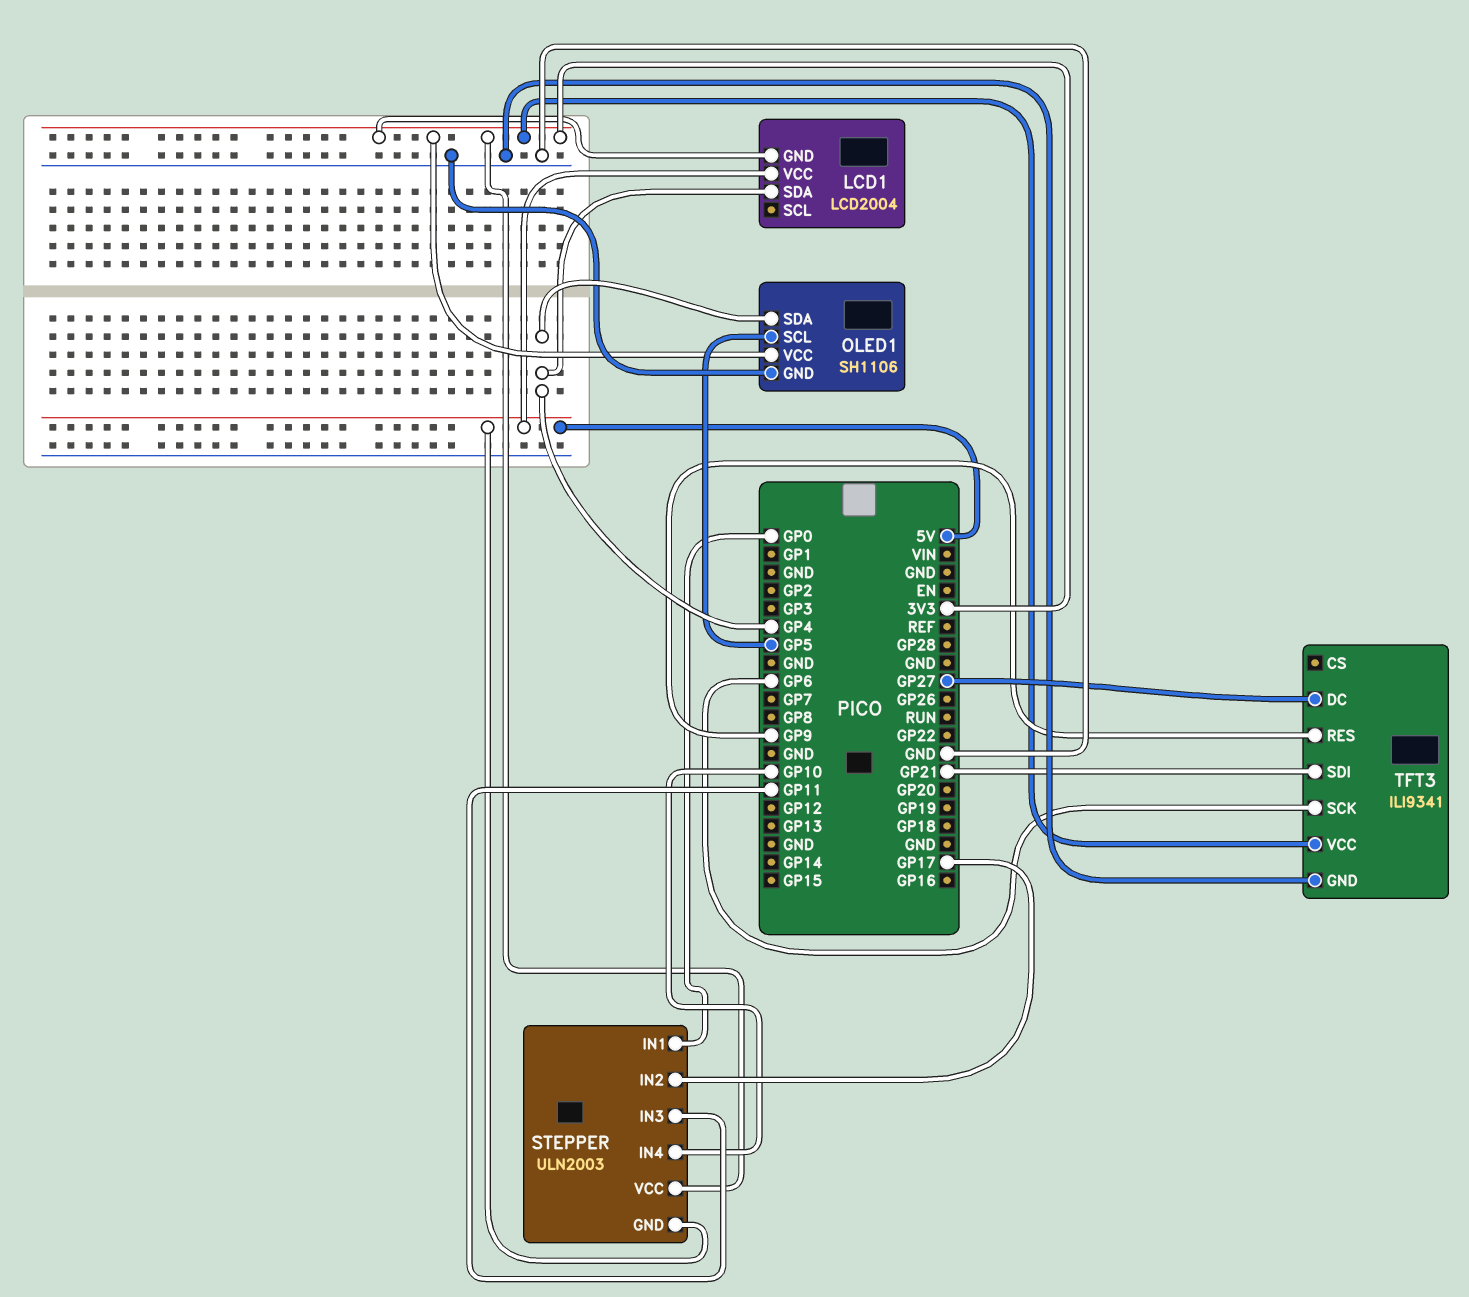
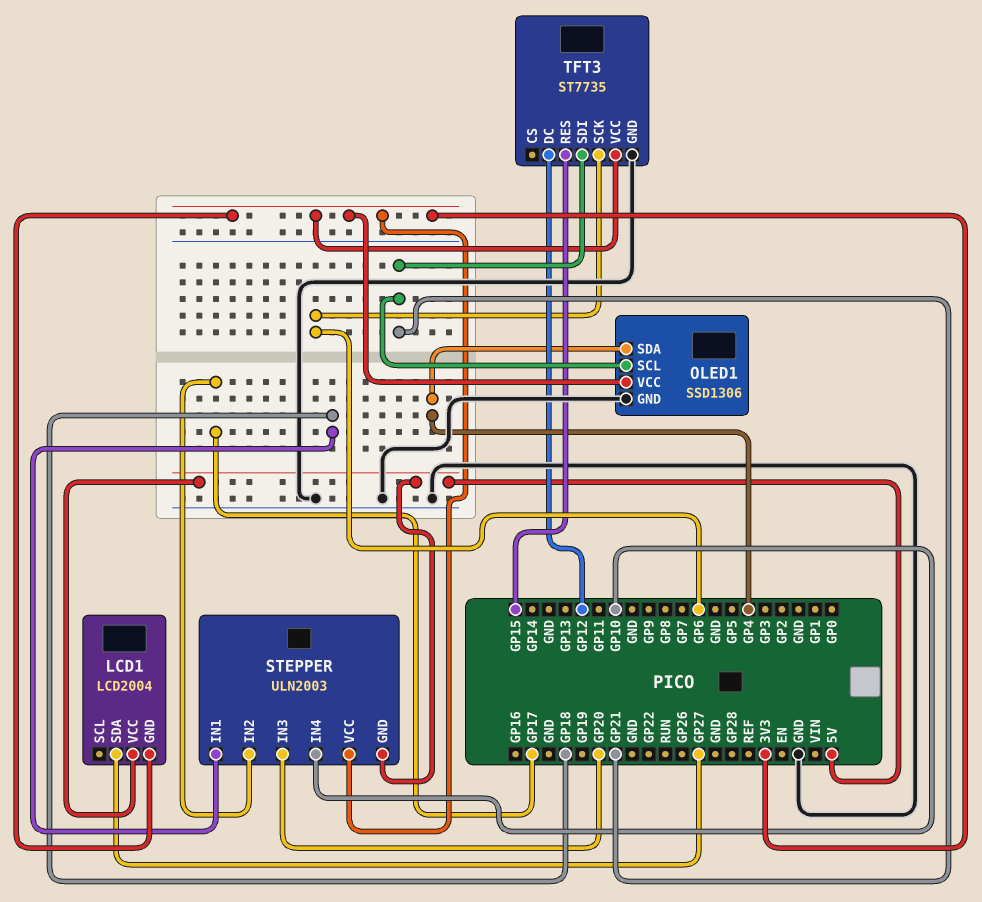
LCD1 pin SDA: GP4 -> GP27
OLED1: SH1106 -> SSD1306
OLED1 pin SCL: GP5 -> GP21
STEPPER pin IN1: GP0 -> GP18
STEPPER pin IN3: GP11 -> GP20
TFT3: ILI9341 -> ST7735
TFT3 pin DC: GP27 -> GP12
TFT3 pin RES: GP9 -> GP15

